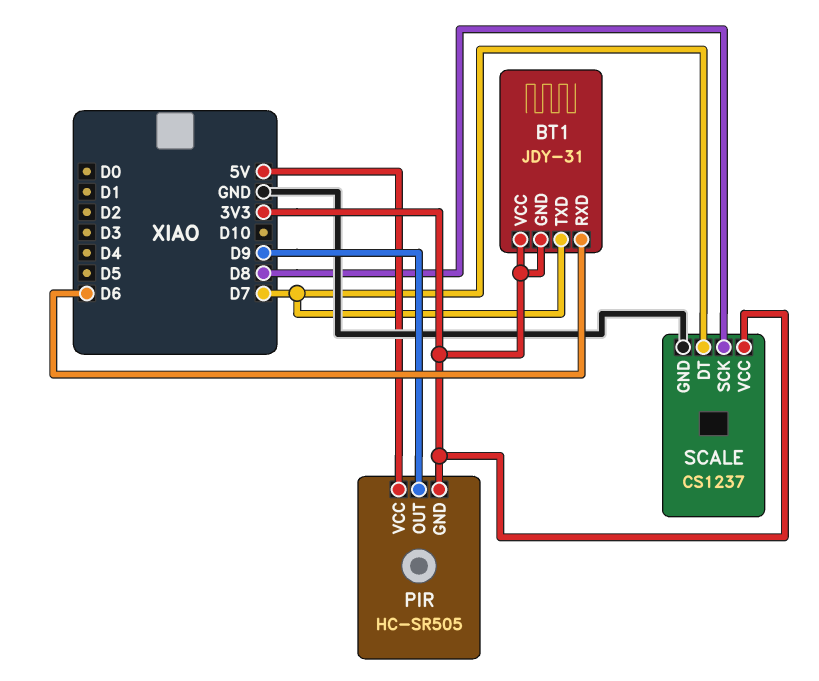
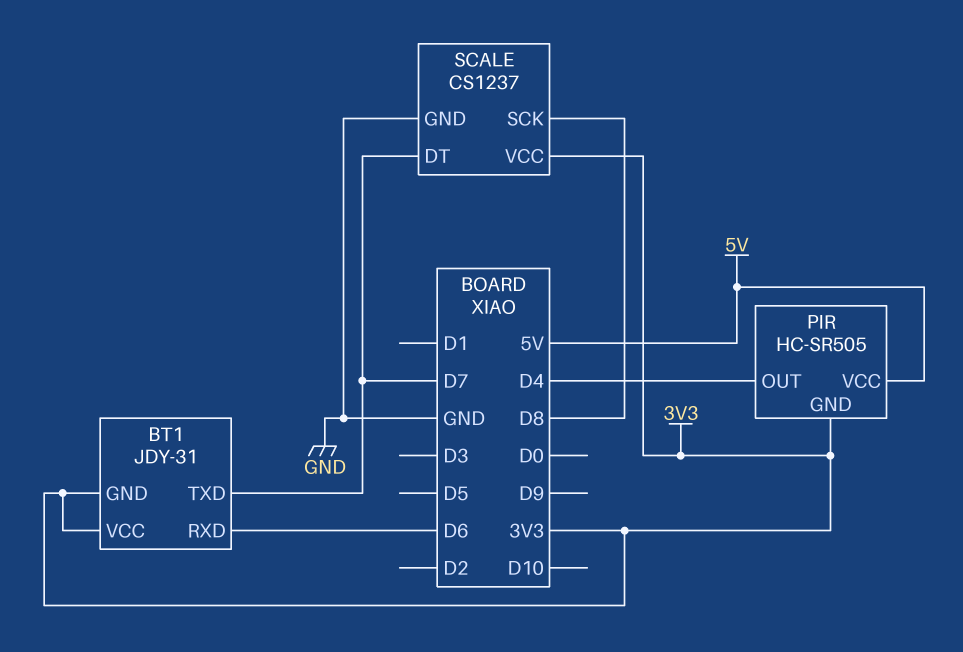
PIR pin OUT: D9 -> D4

